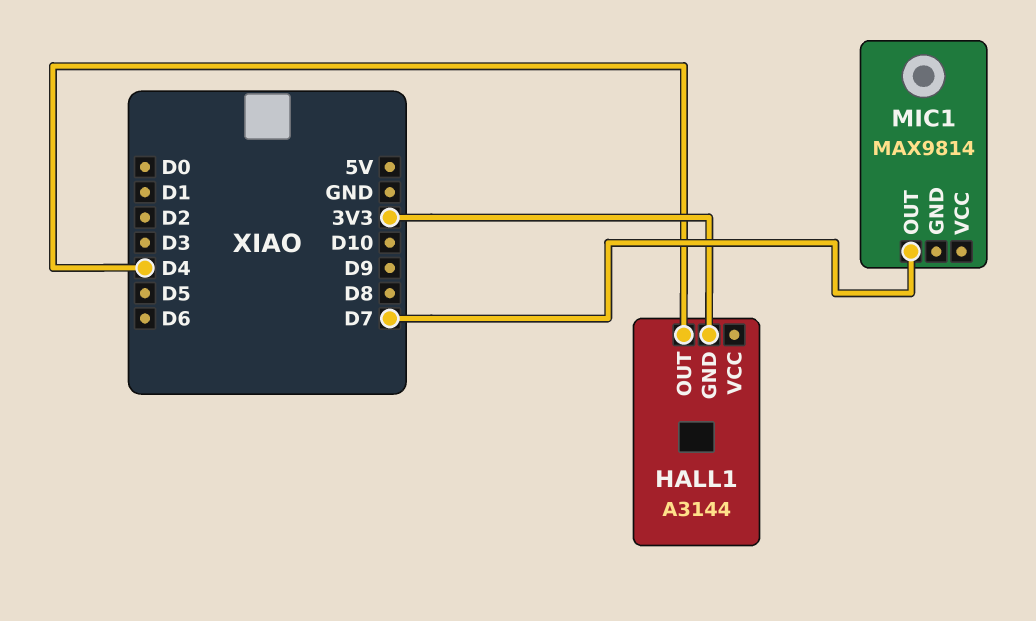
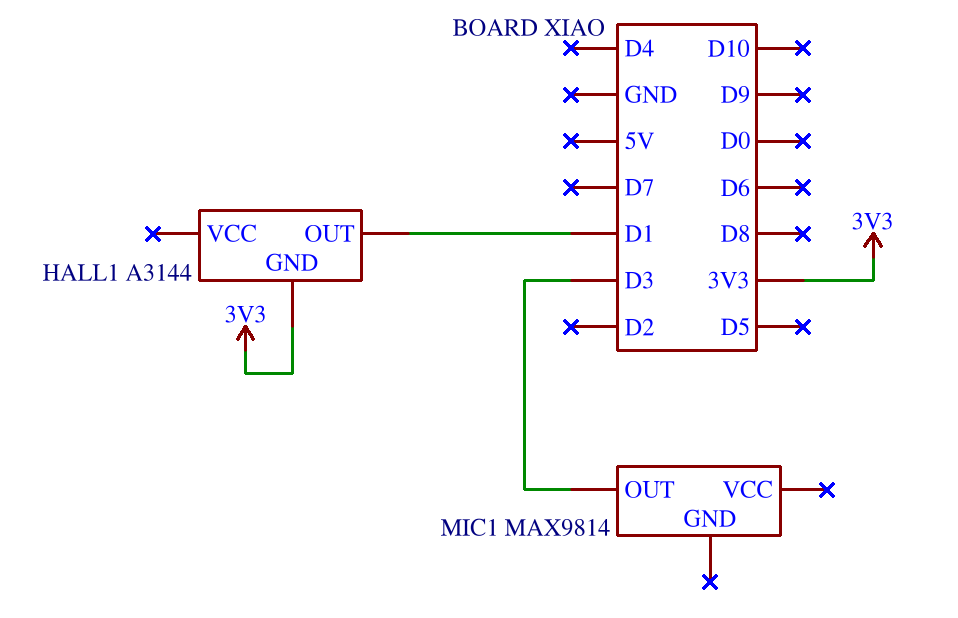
HALL1 pin OUT: D4 -> D1
MIC1 pin OUT: D7 -> D3

